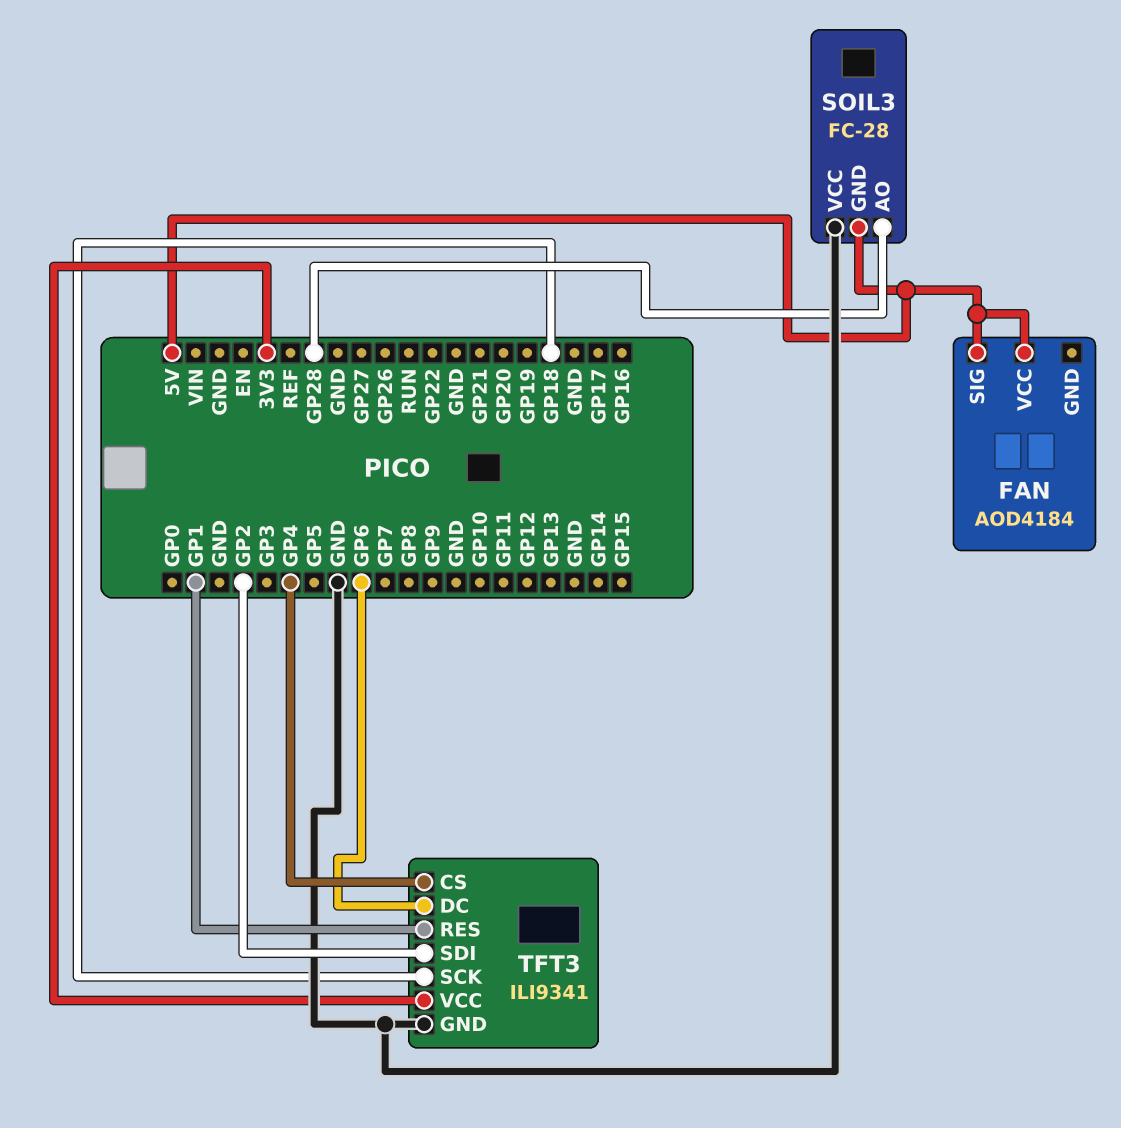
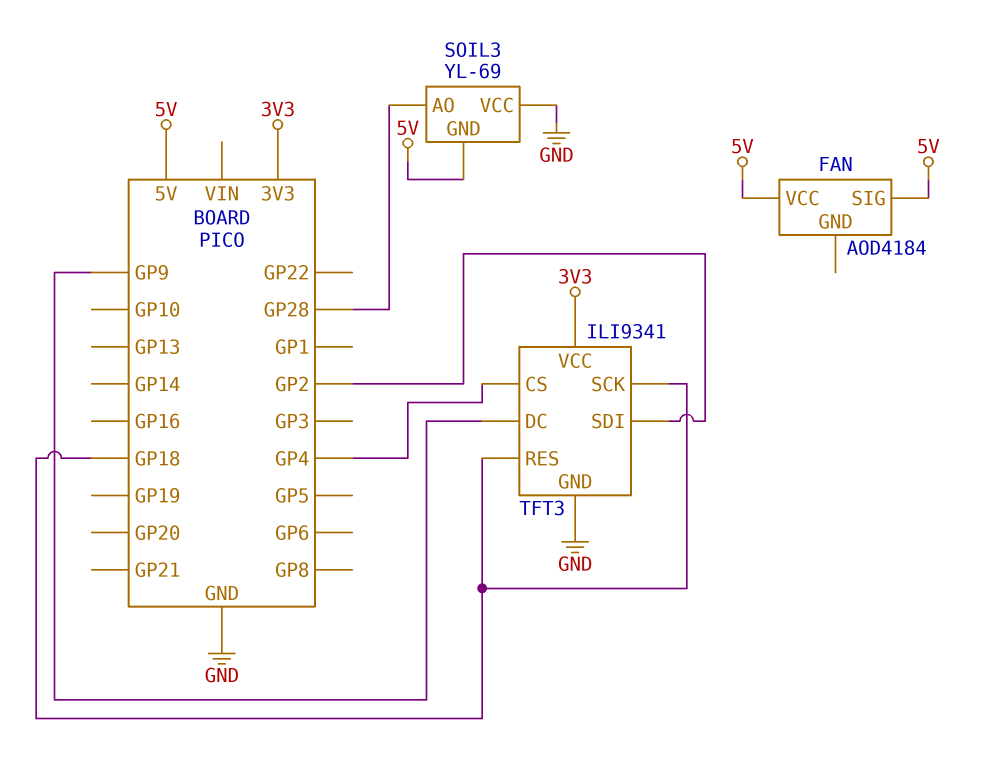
SOIL3: FC-28 -> YL-69
TFT3 pin DC: GP6 -> GP9
TFT3 pin RES: GP1 -> GP18

